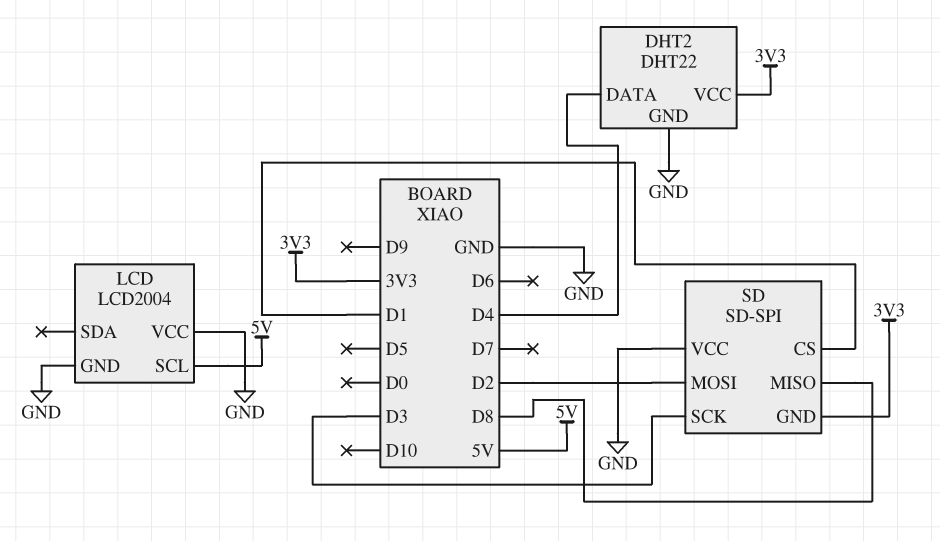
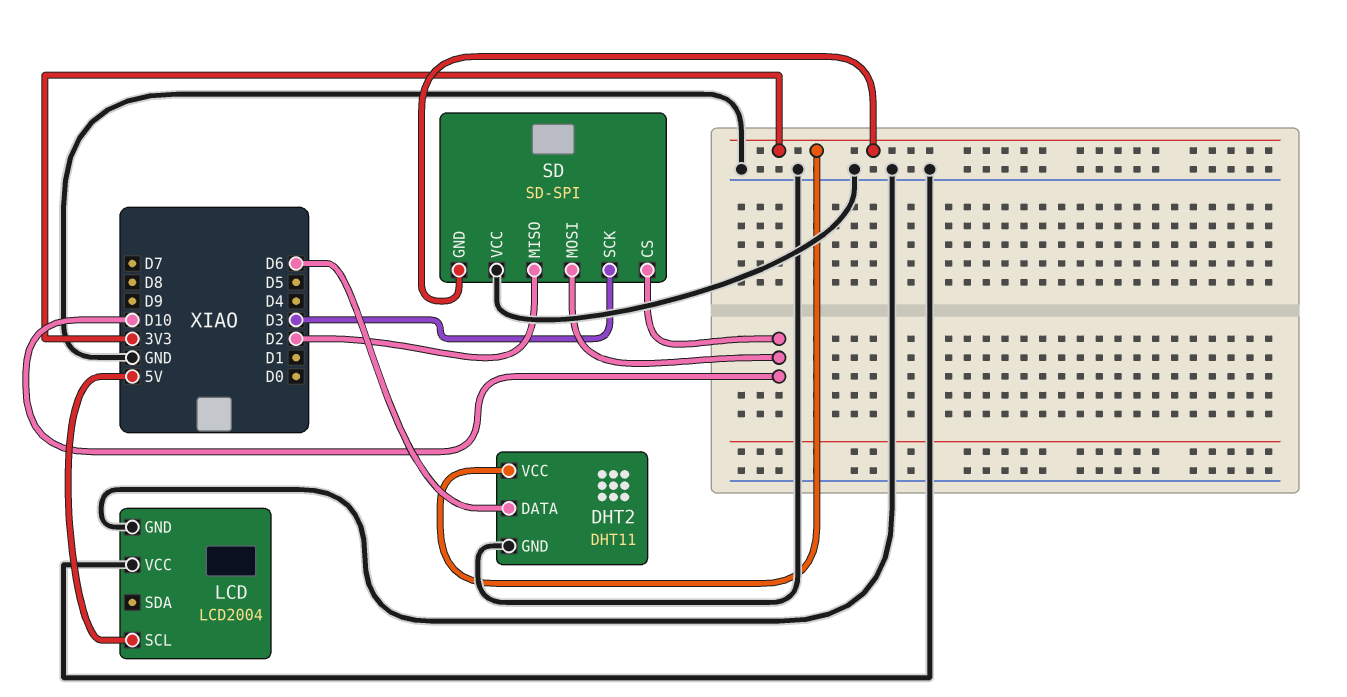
DHT2: DHT22 -> DHT11
DHT2 pin DATA: D4 -> D6
SD pin CS: D1 -> D10
SD pin MISO: D8 -> D2
SD pin MOSI: D2 -> D10

